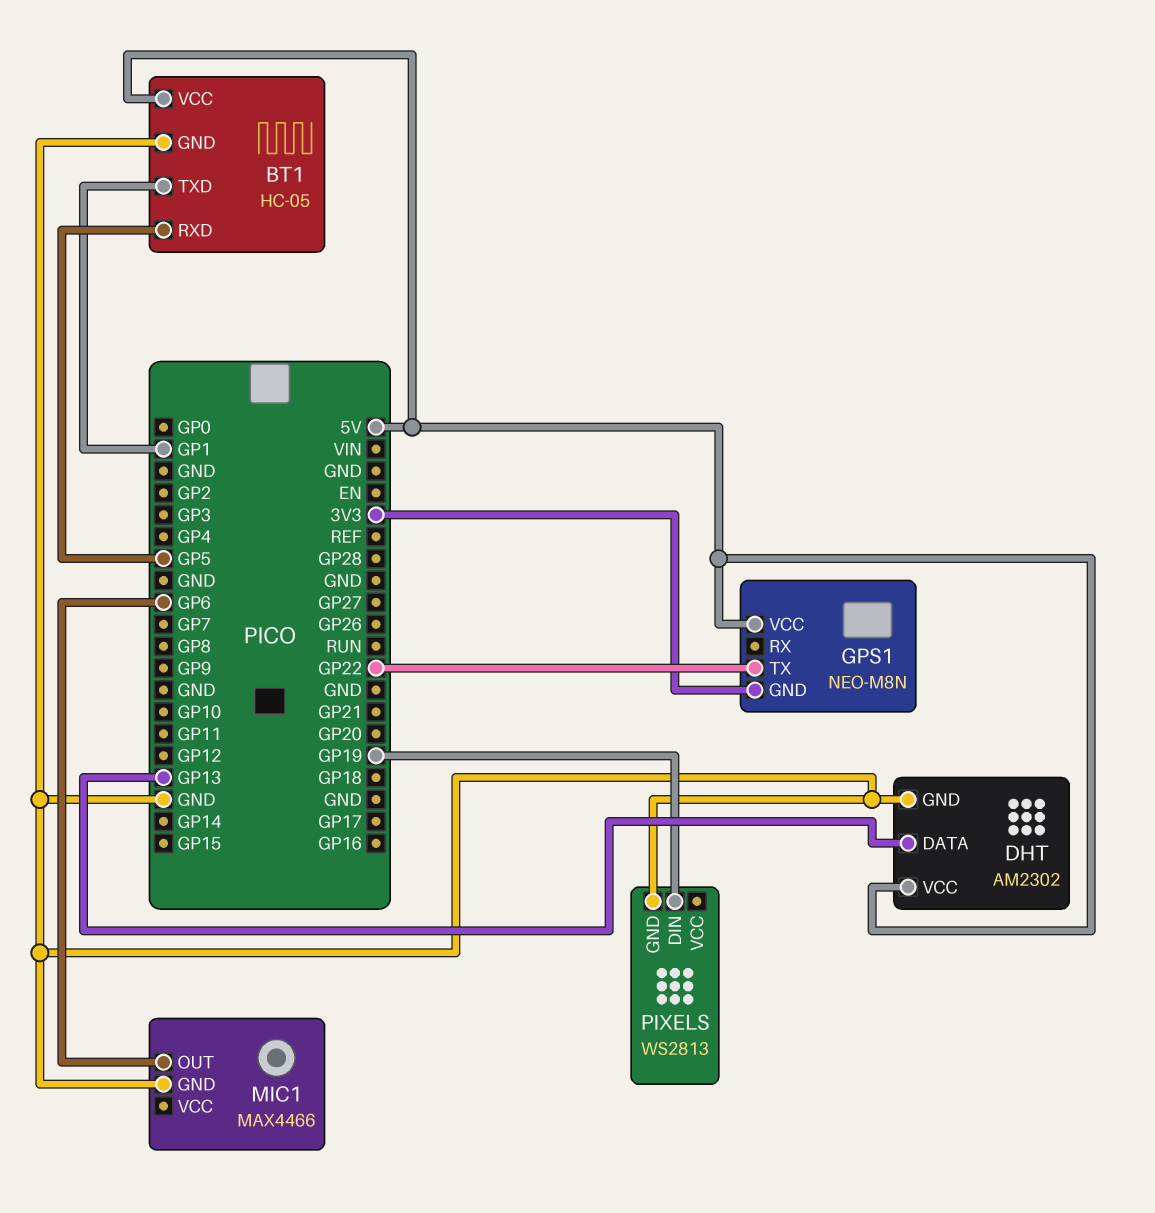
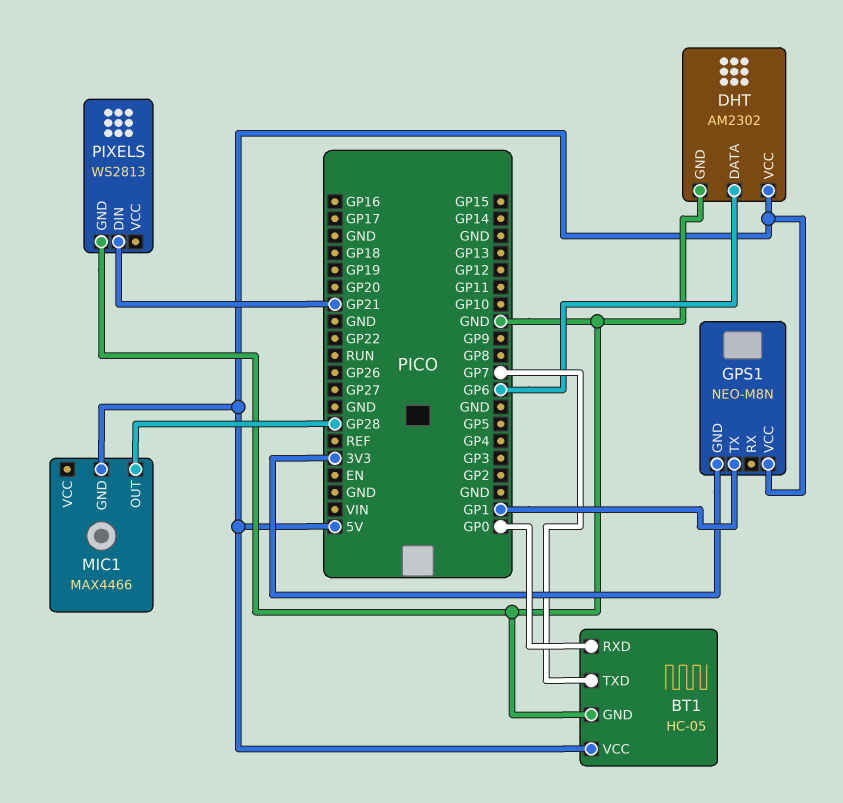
BT1 pin RXD: GP5 -> GP0
BT1 pin TXD: GP1 -> GP7
DHT pin DATA: GP13 -> GP6
GPS1 pin TX: GP22 -> GP1
MIC1 pin GND: GND -> 5V
MIC1 pin OUT: GP6 -> GP28
PIXELS pin DIN: GP19 -> GP21

